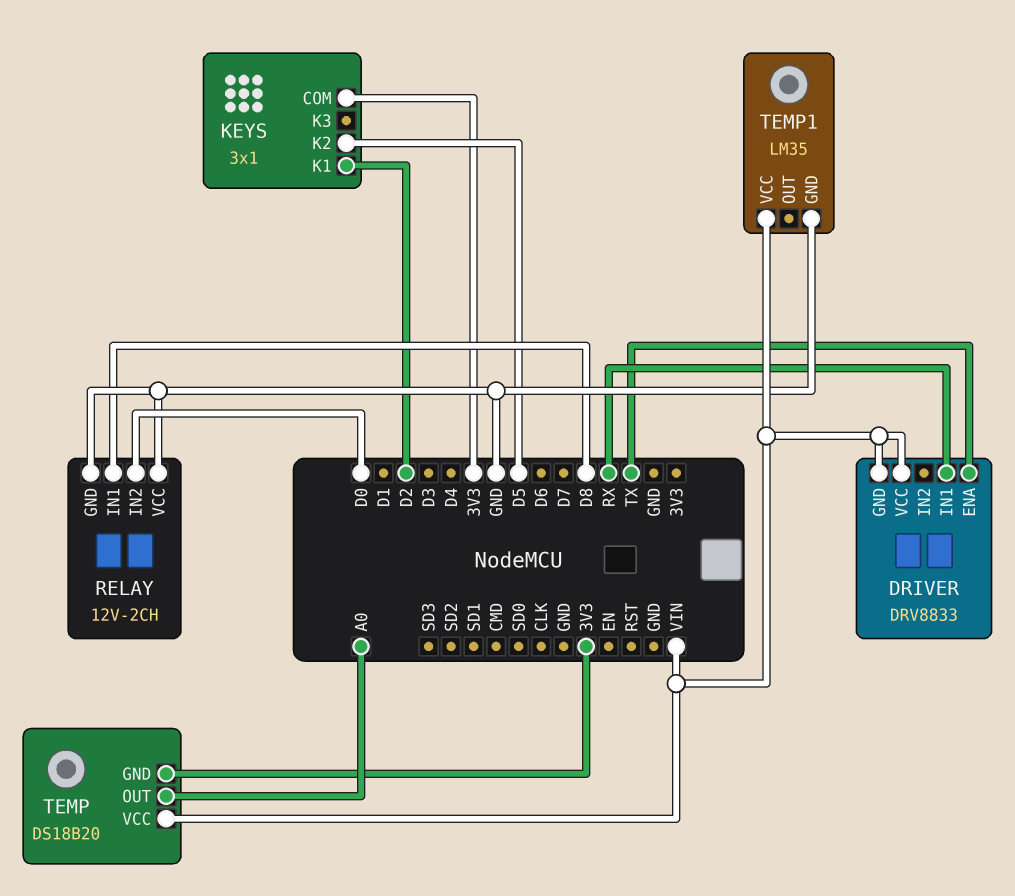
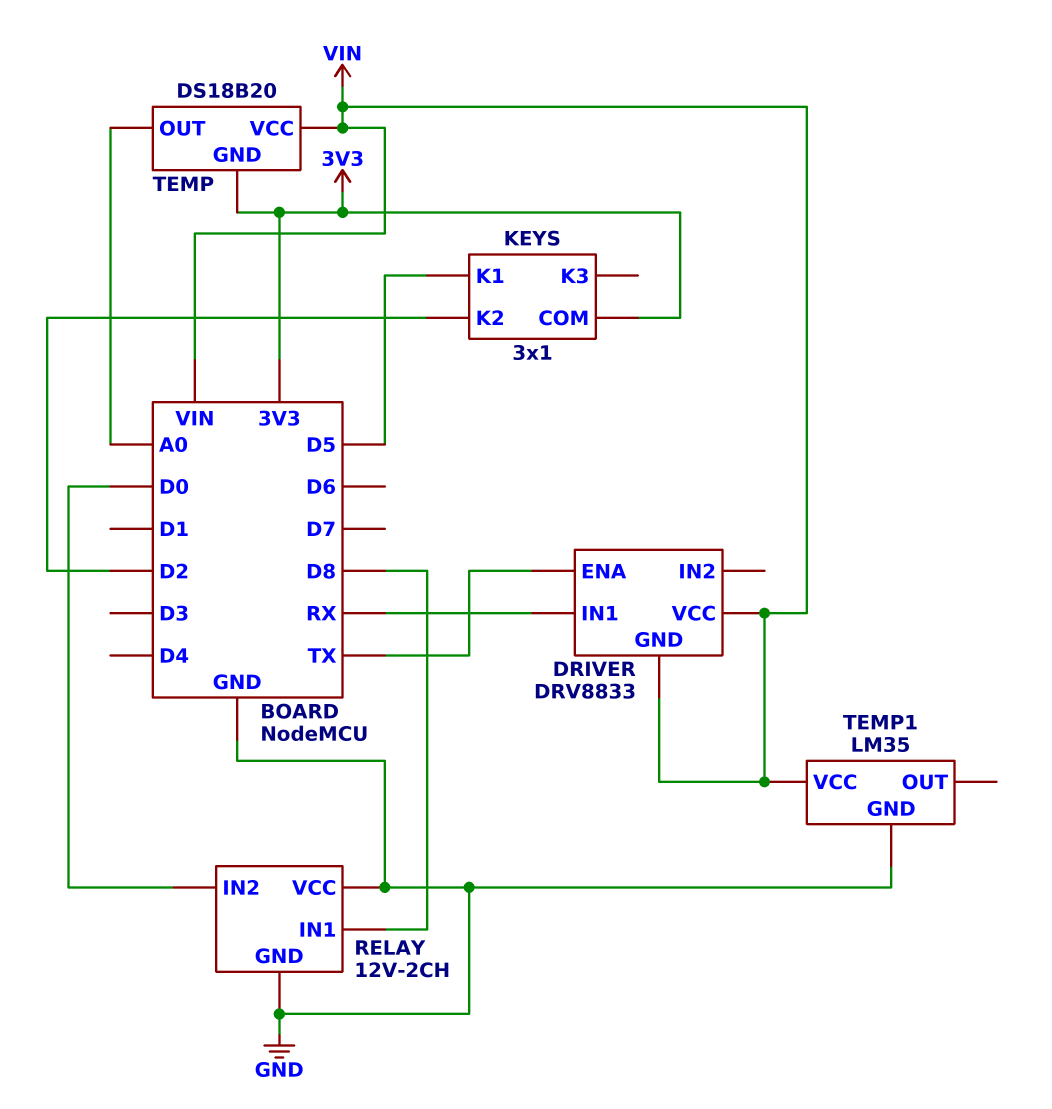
KEYS pin K1: D2 -> D5
KEYS pin K2: D5 -> D2

